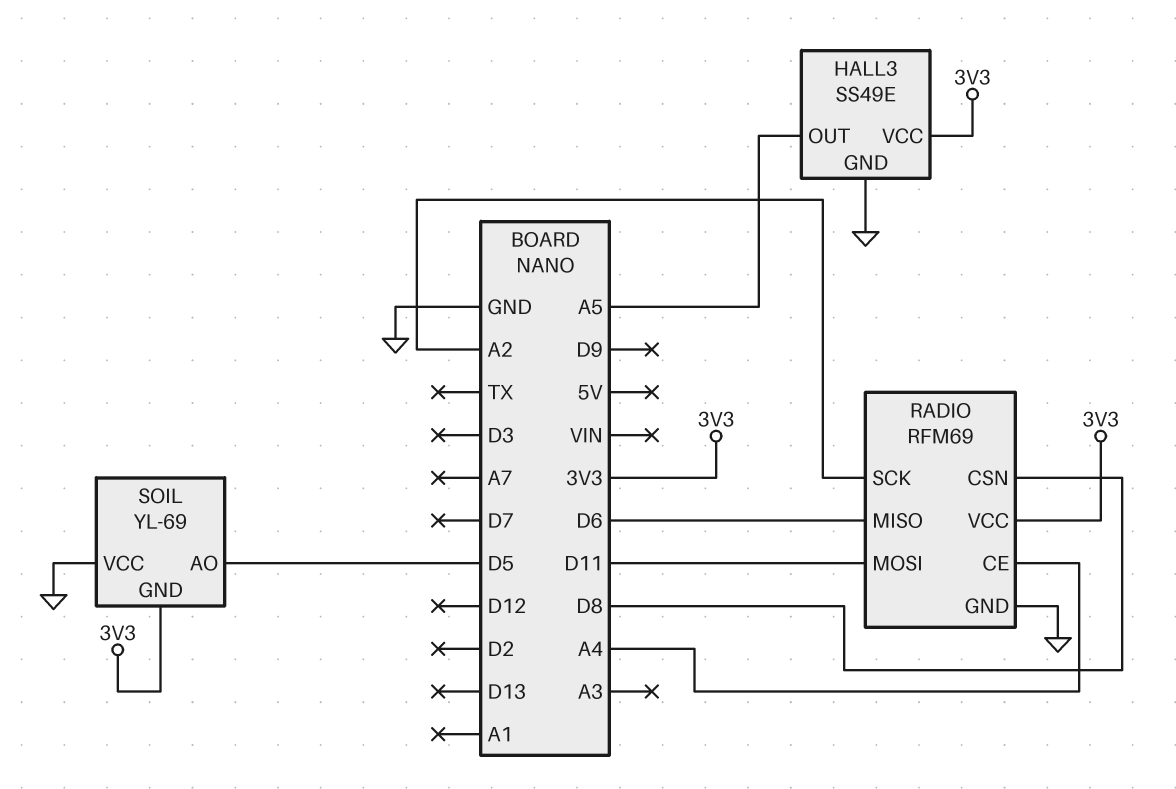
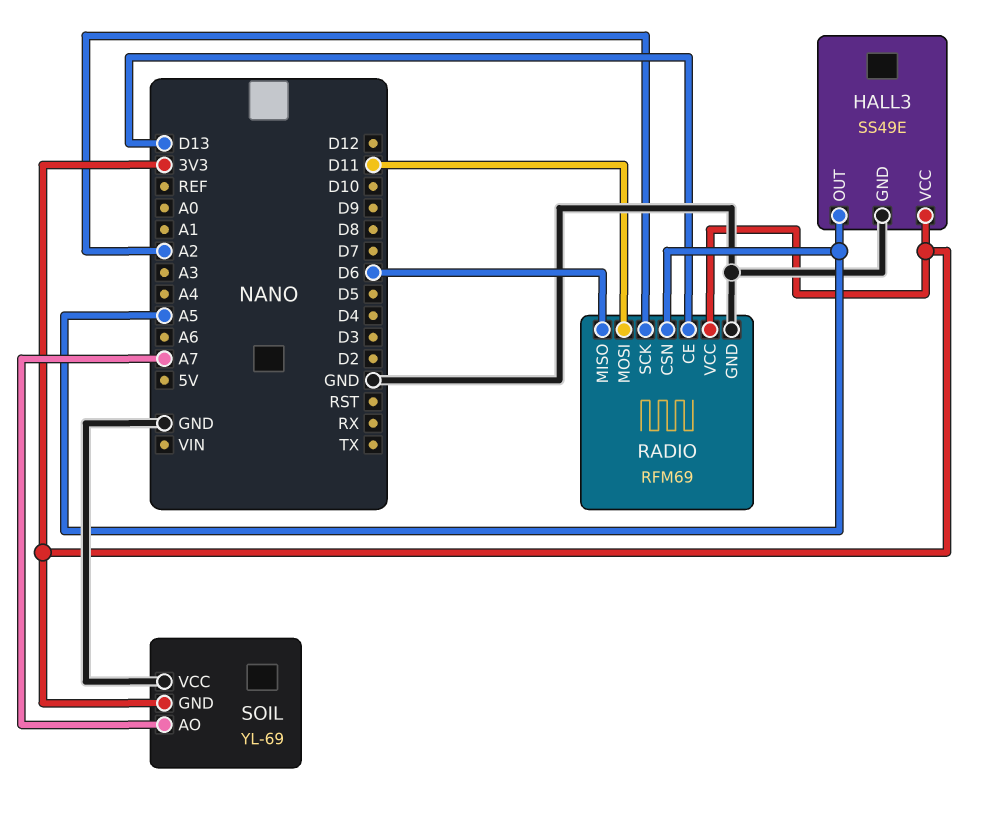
RADIO pin CE: A4 -> D13
RADIO pin CSN: D8 -> A5
SOIL pin AO: D5 -> A7

